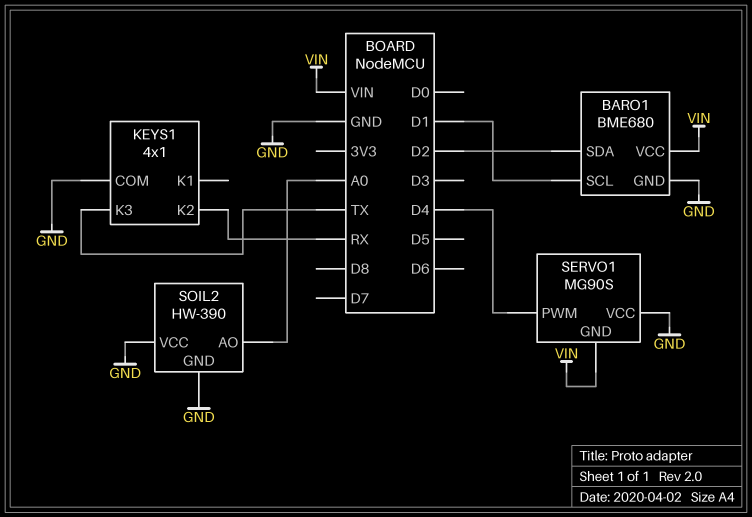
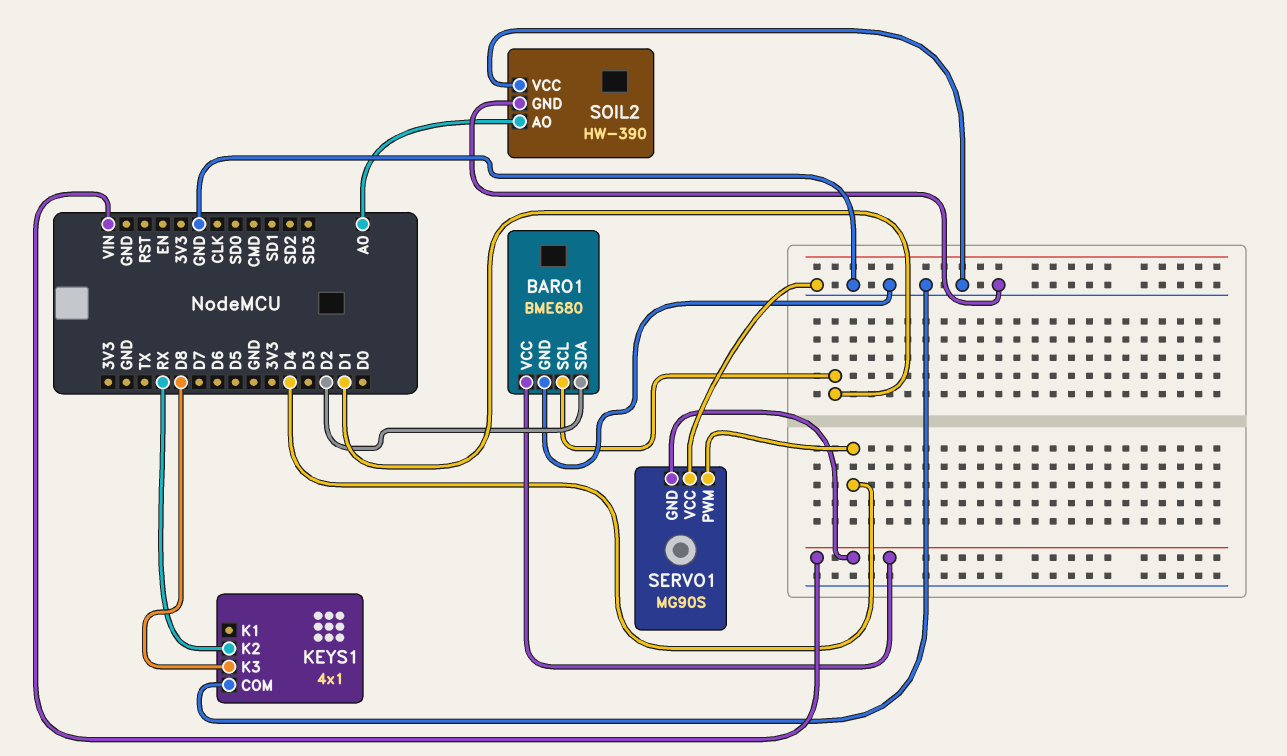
KEYS1 pin K3: TX -> D8

